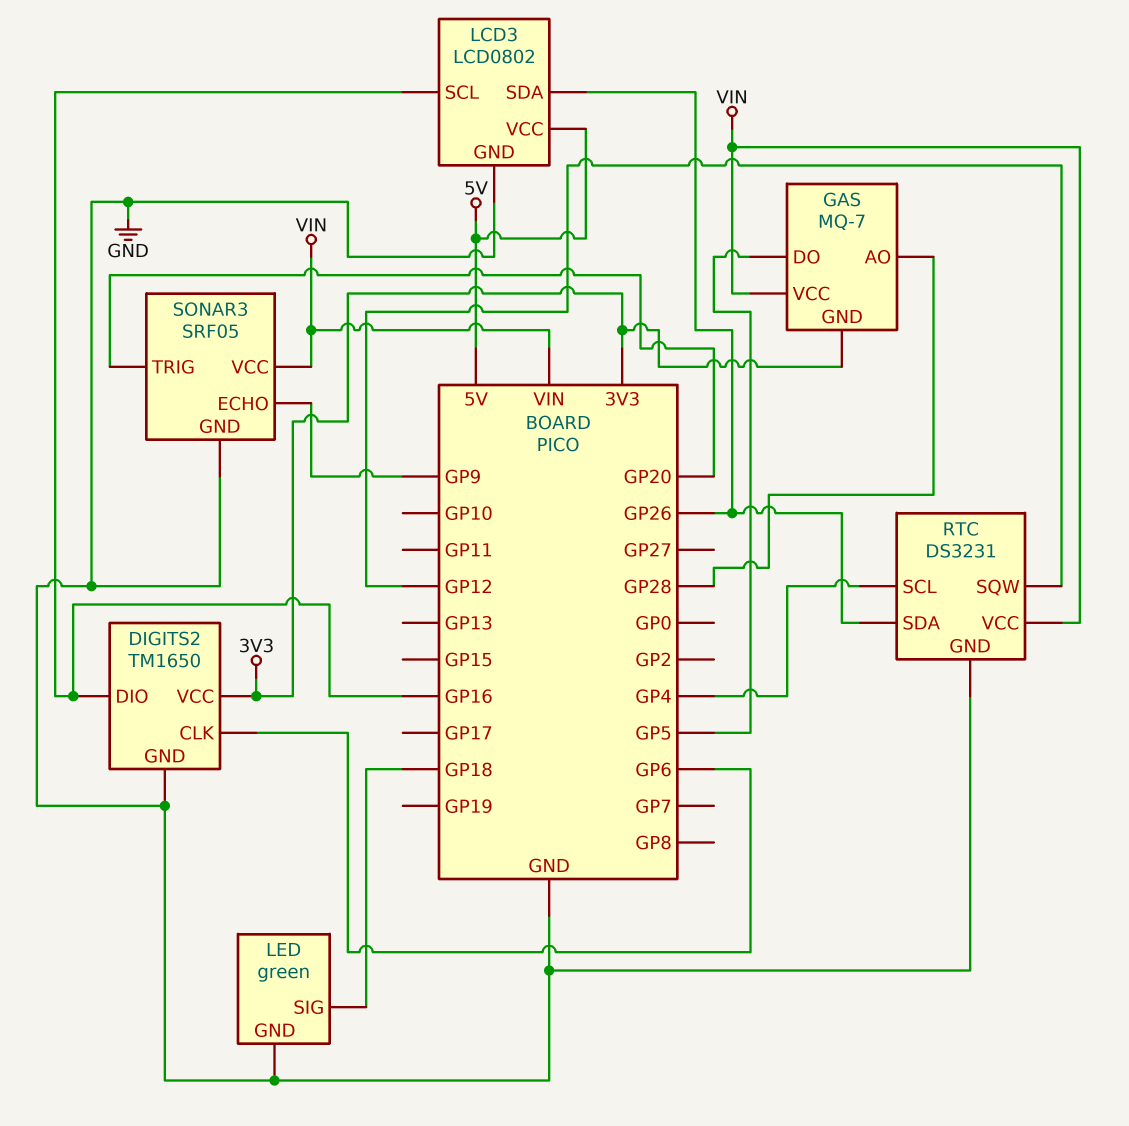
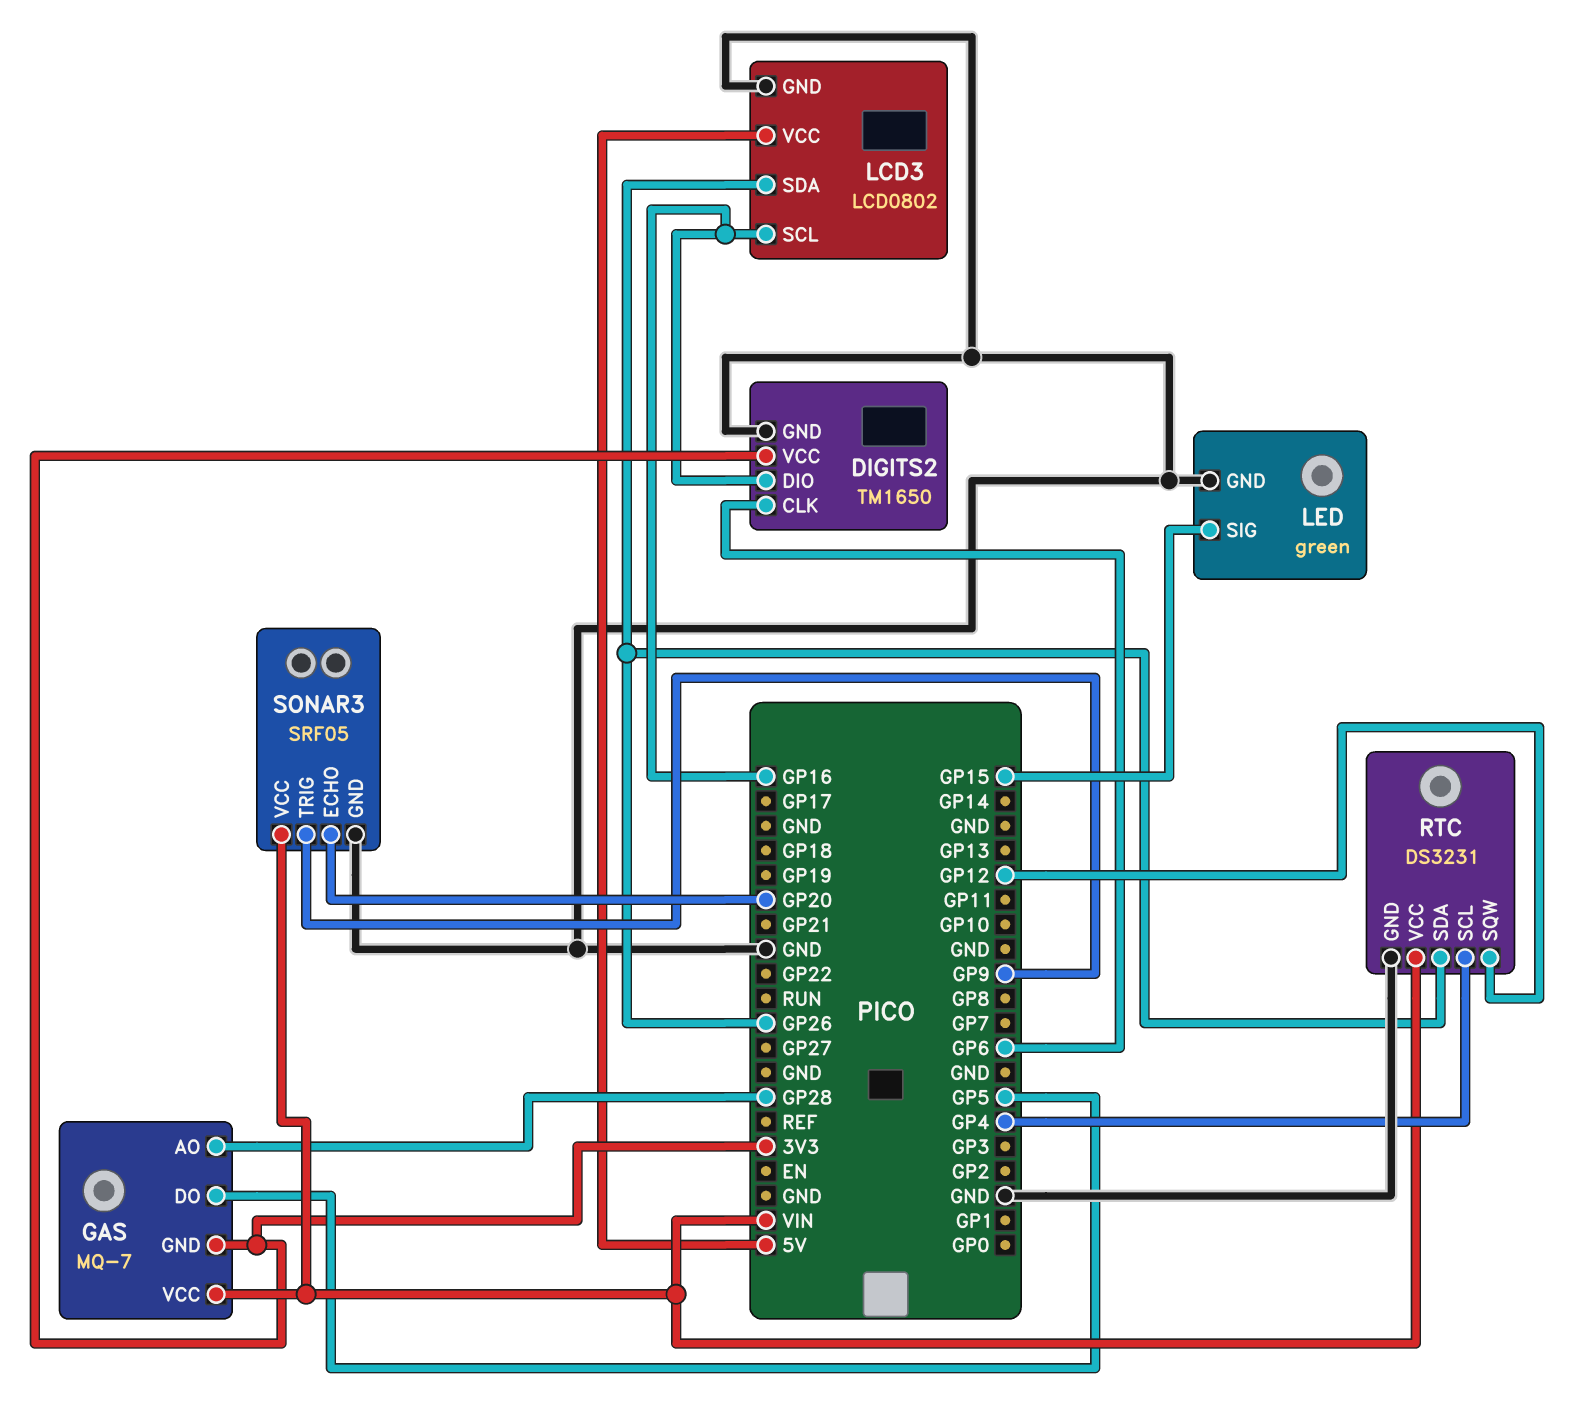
LED pin SIG: GP18 -> GP15
SONAR3 pin ECHO: GP9 -> GP20
SONAR3 pin TRIG: GP20 -> GP9

